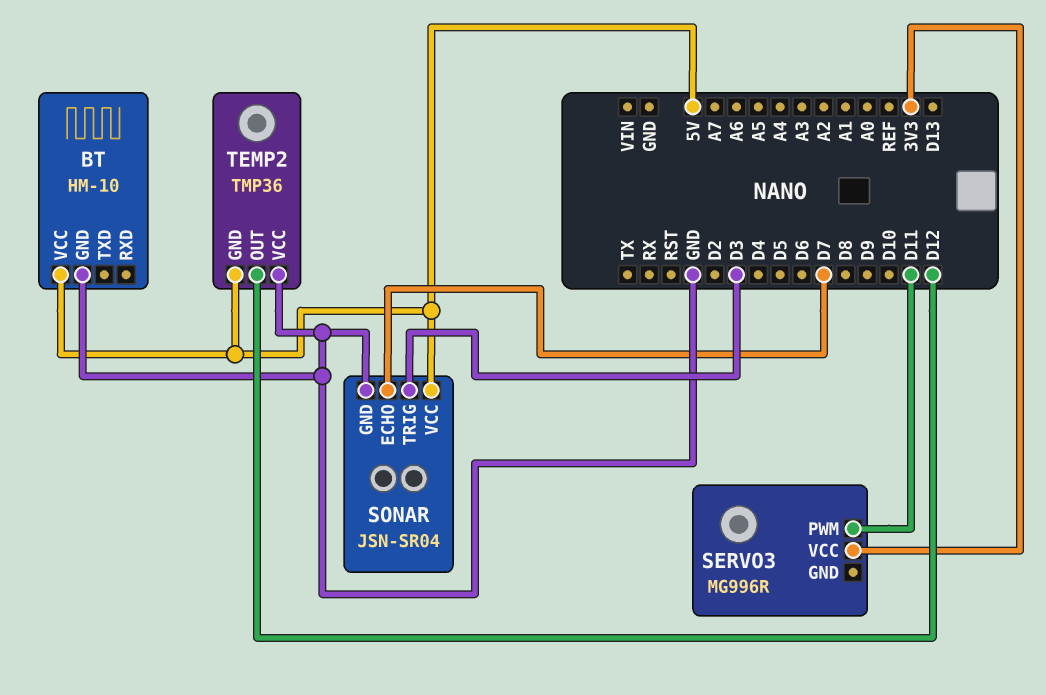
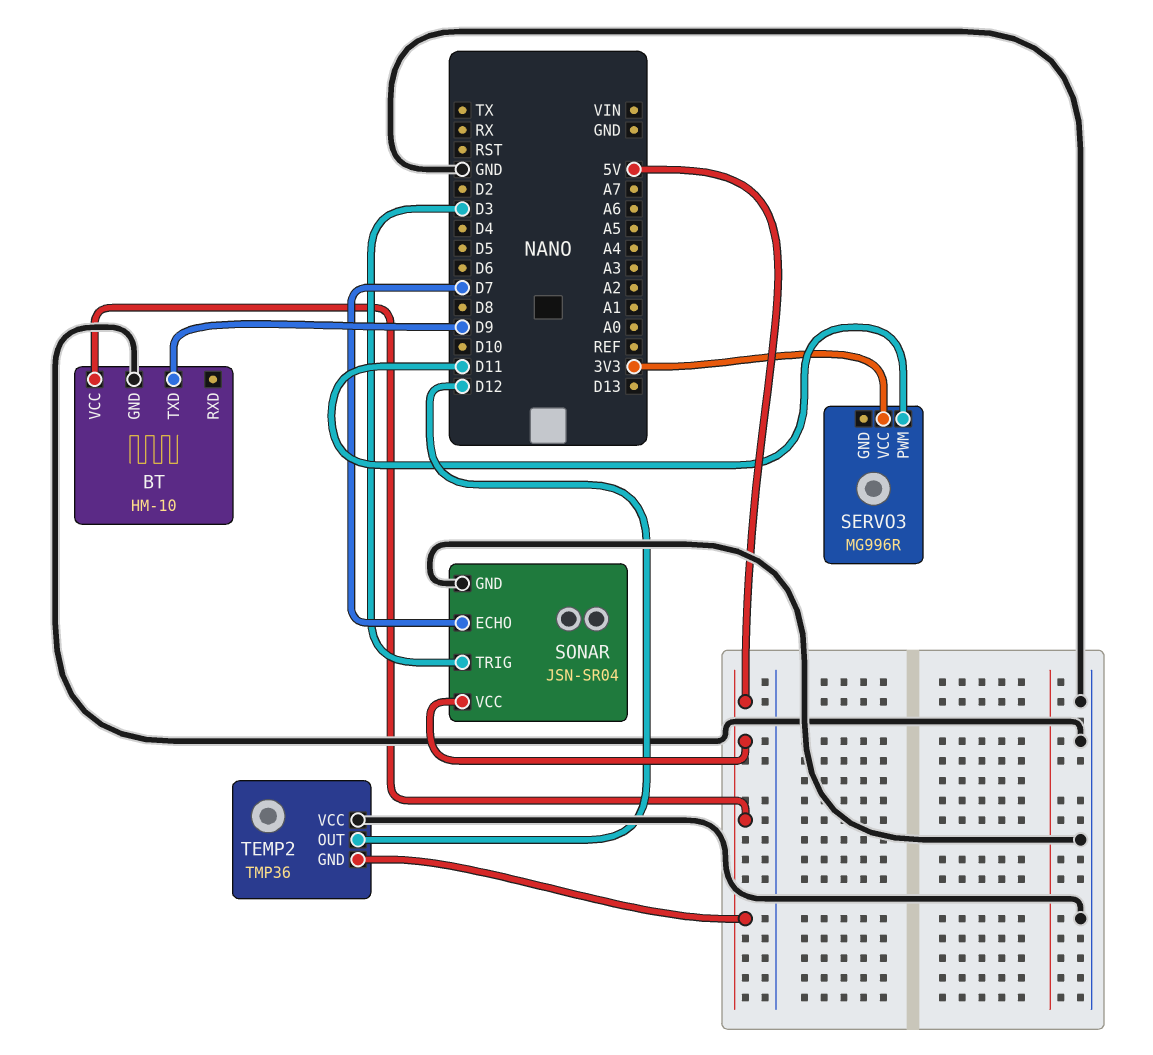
BT pin TXD: none -> D9

